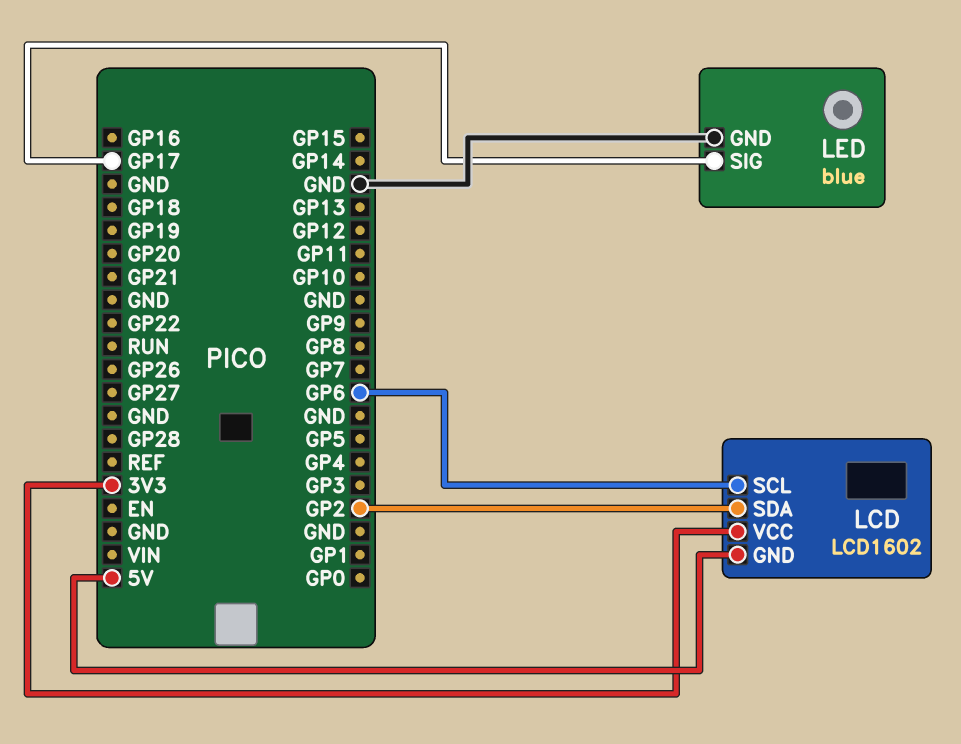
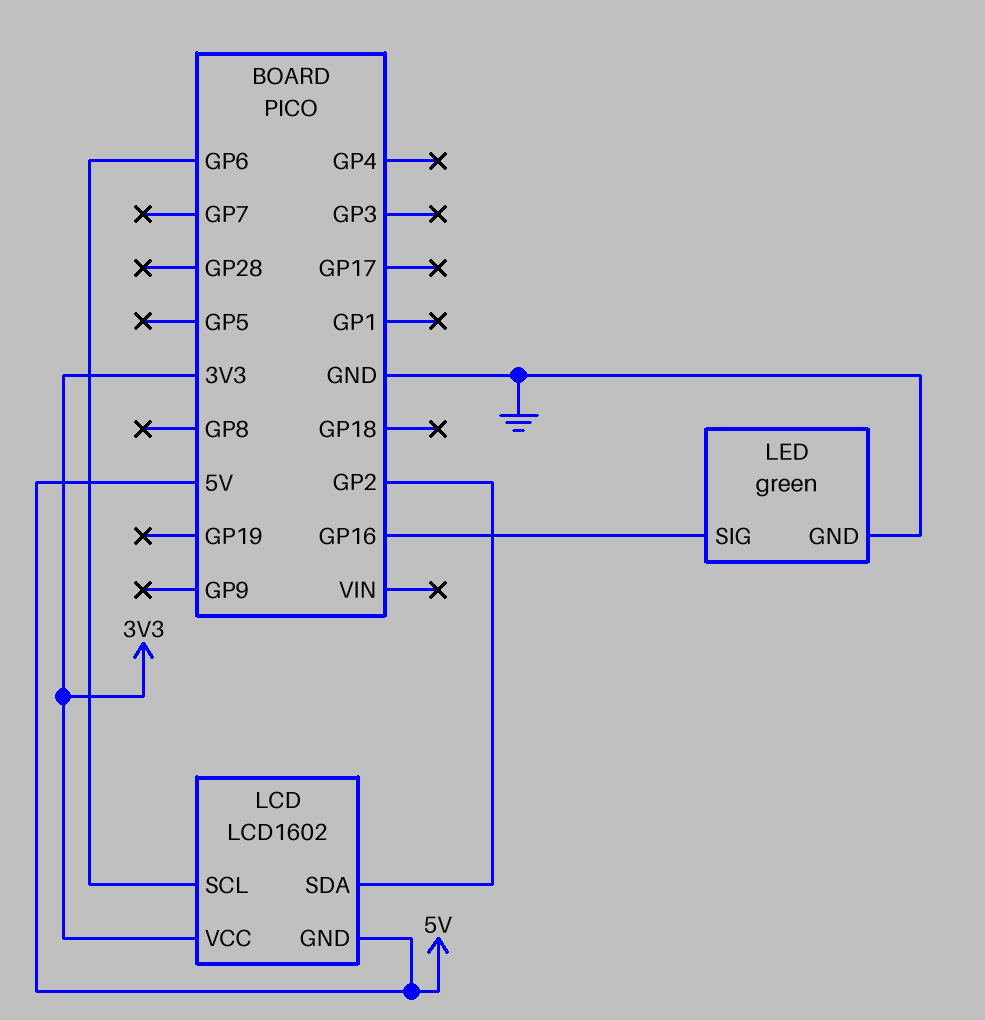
LED: blue -> green
LED pin SIG: GP17 -> GP16

